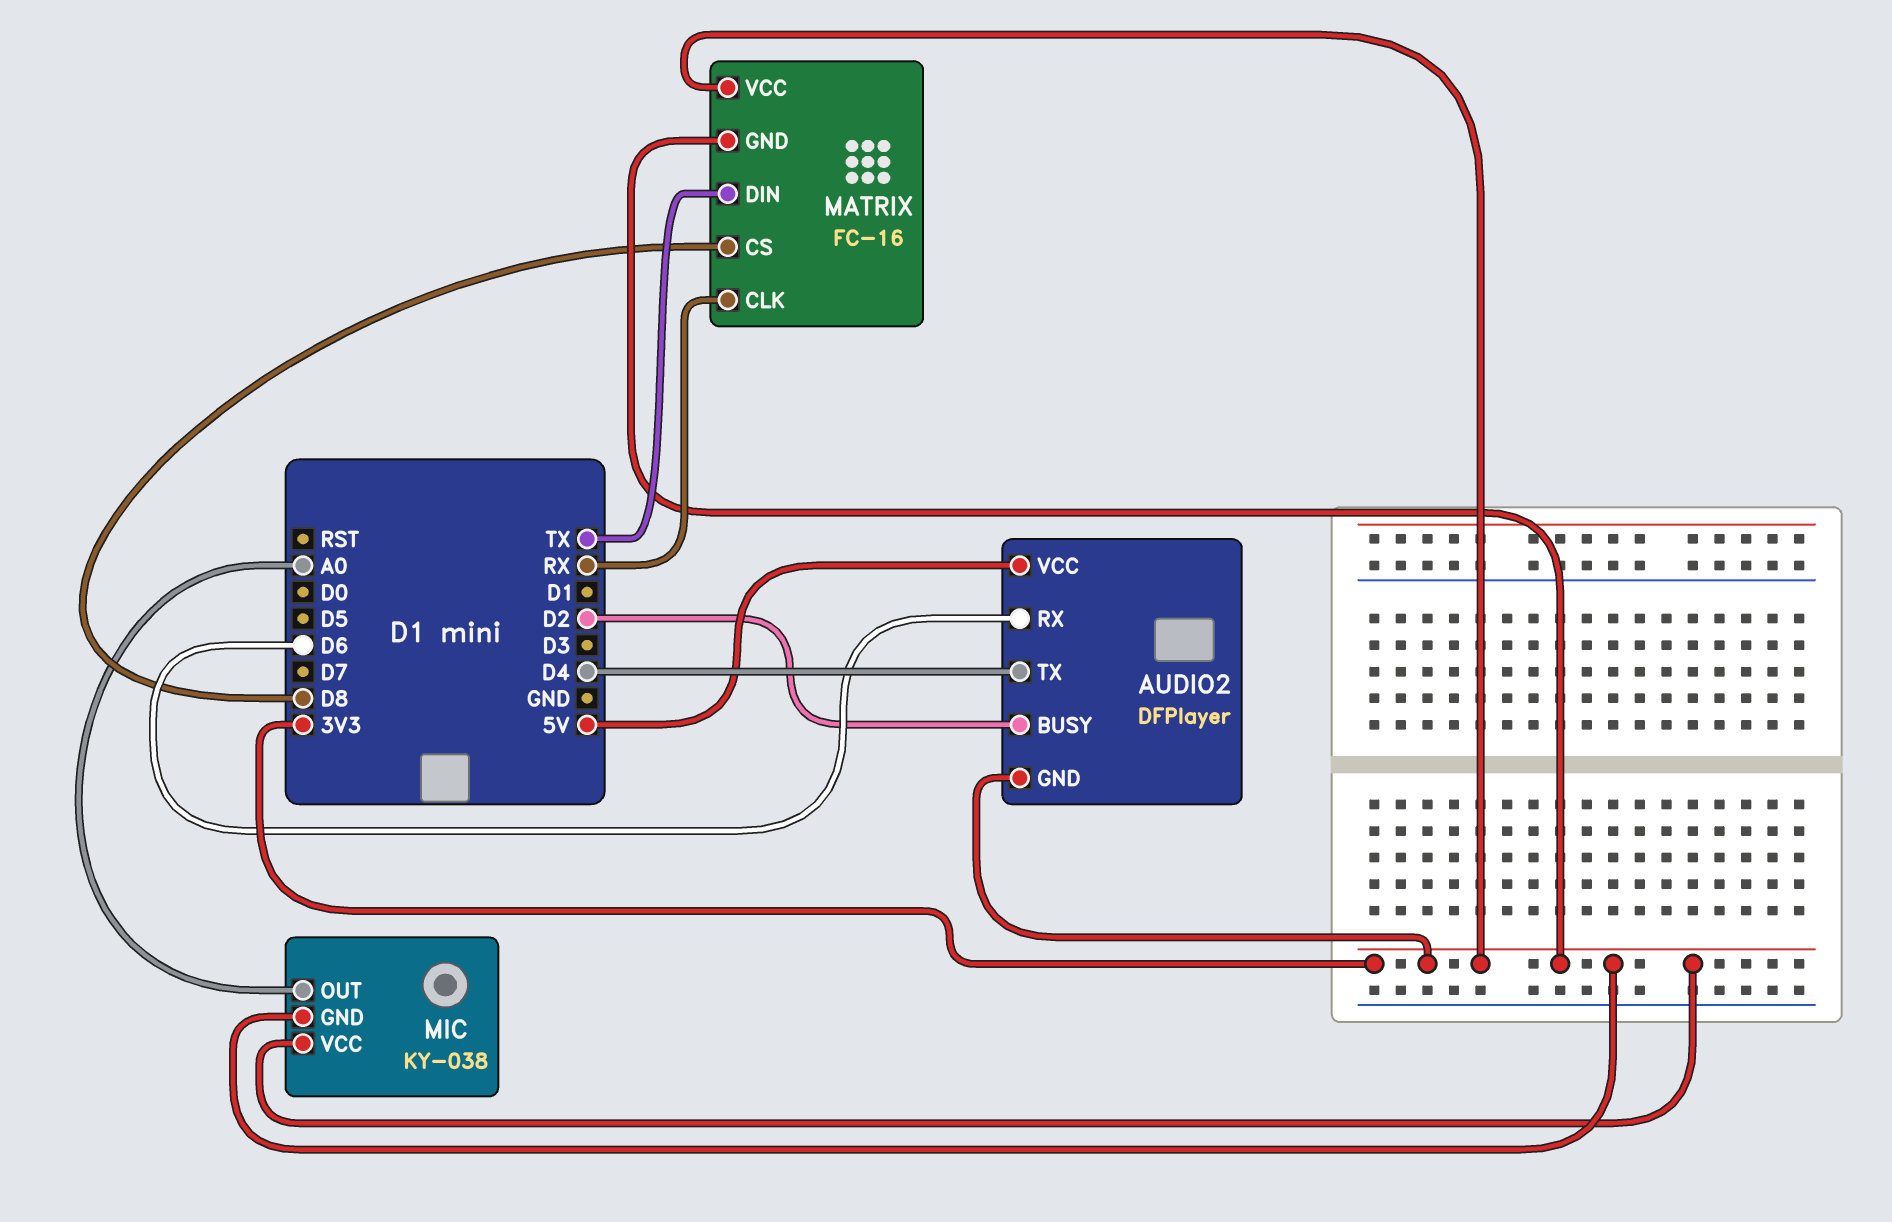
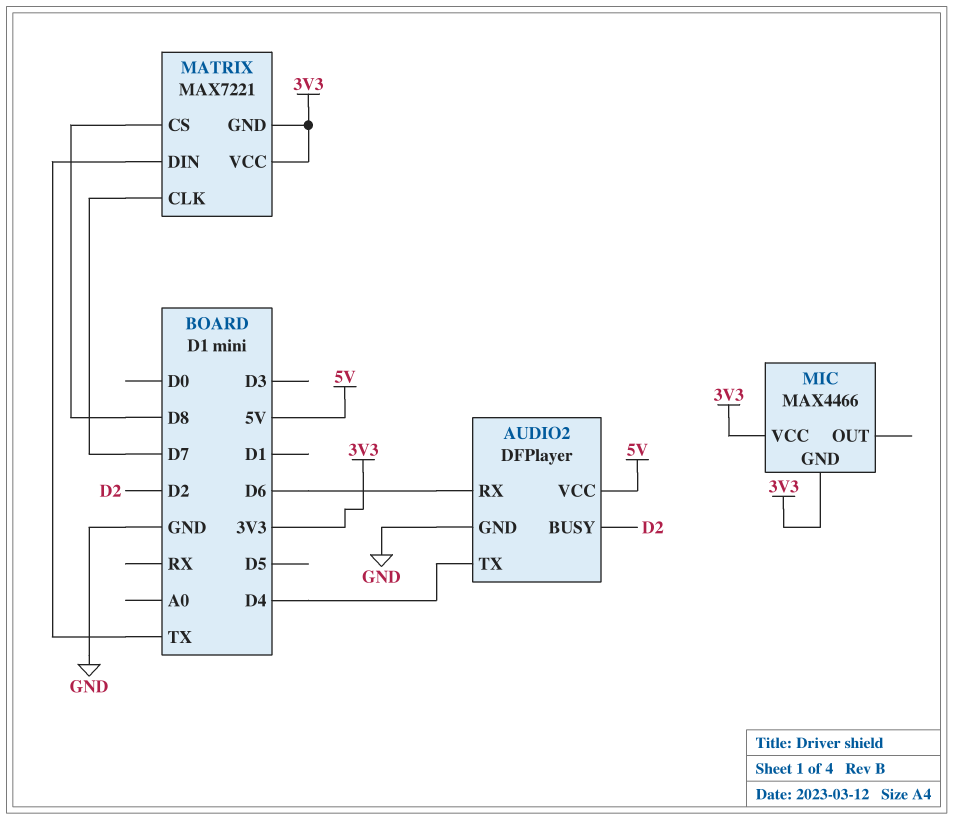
AUDIO2 pin GND: 3V3 -> GND
MATRIX: FC-16 -> MAX7221
MATRIX pin CLK: RX -> D7
MIC: KY-038 -> MAX4466
MIC pin OUT: A0 -> none

